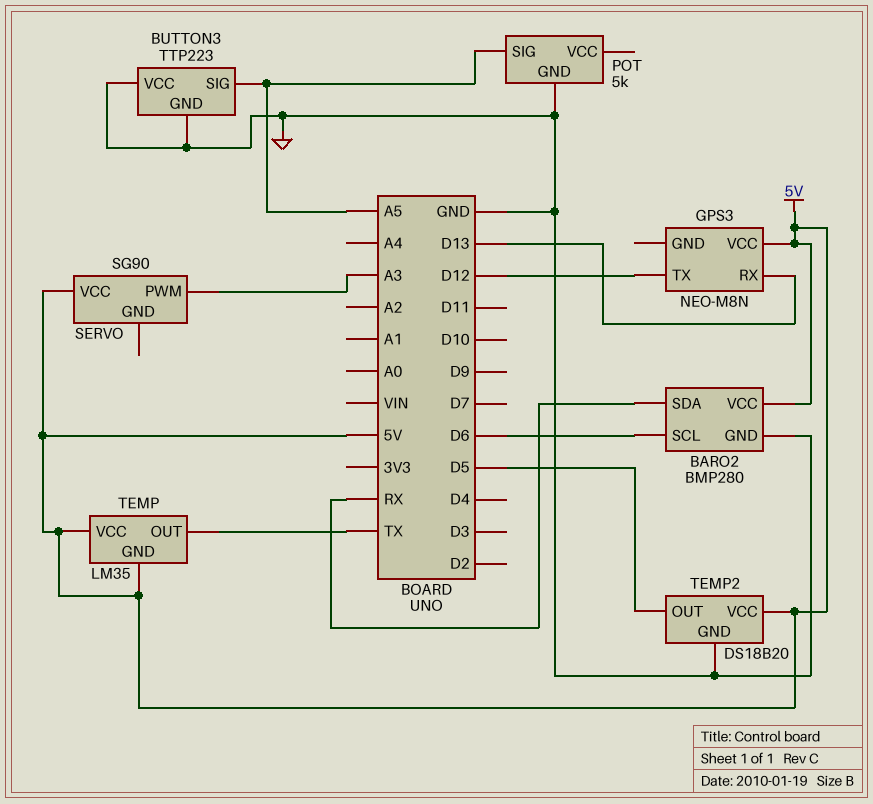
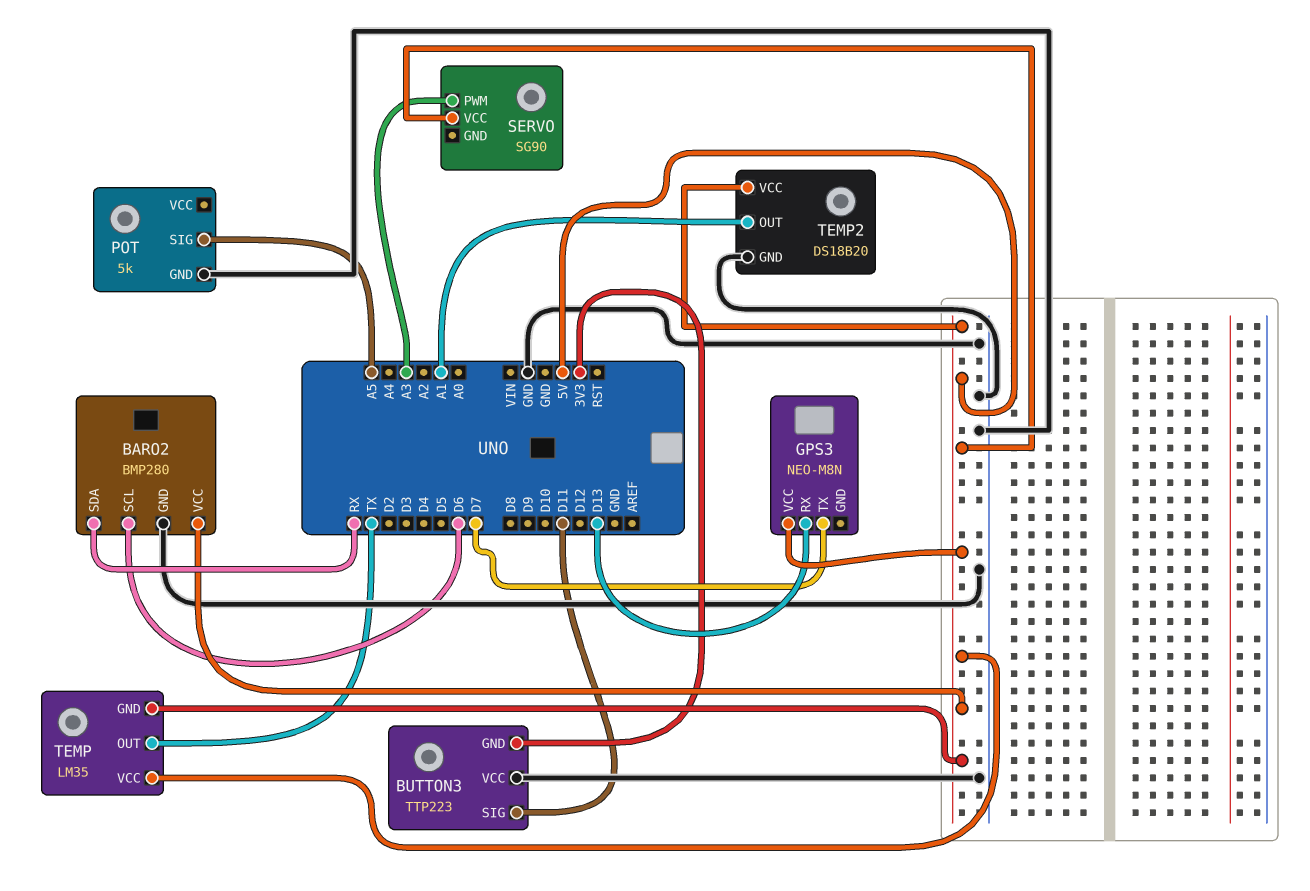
BUTTON3 pin GND: GND -> 3V3
BUTTON3 pin SIG: A5 -> D11
GPS3 pin TX: D12 -> D7
TEMP2 pin OUT: D5 -> A1

